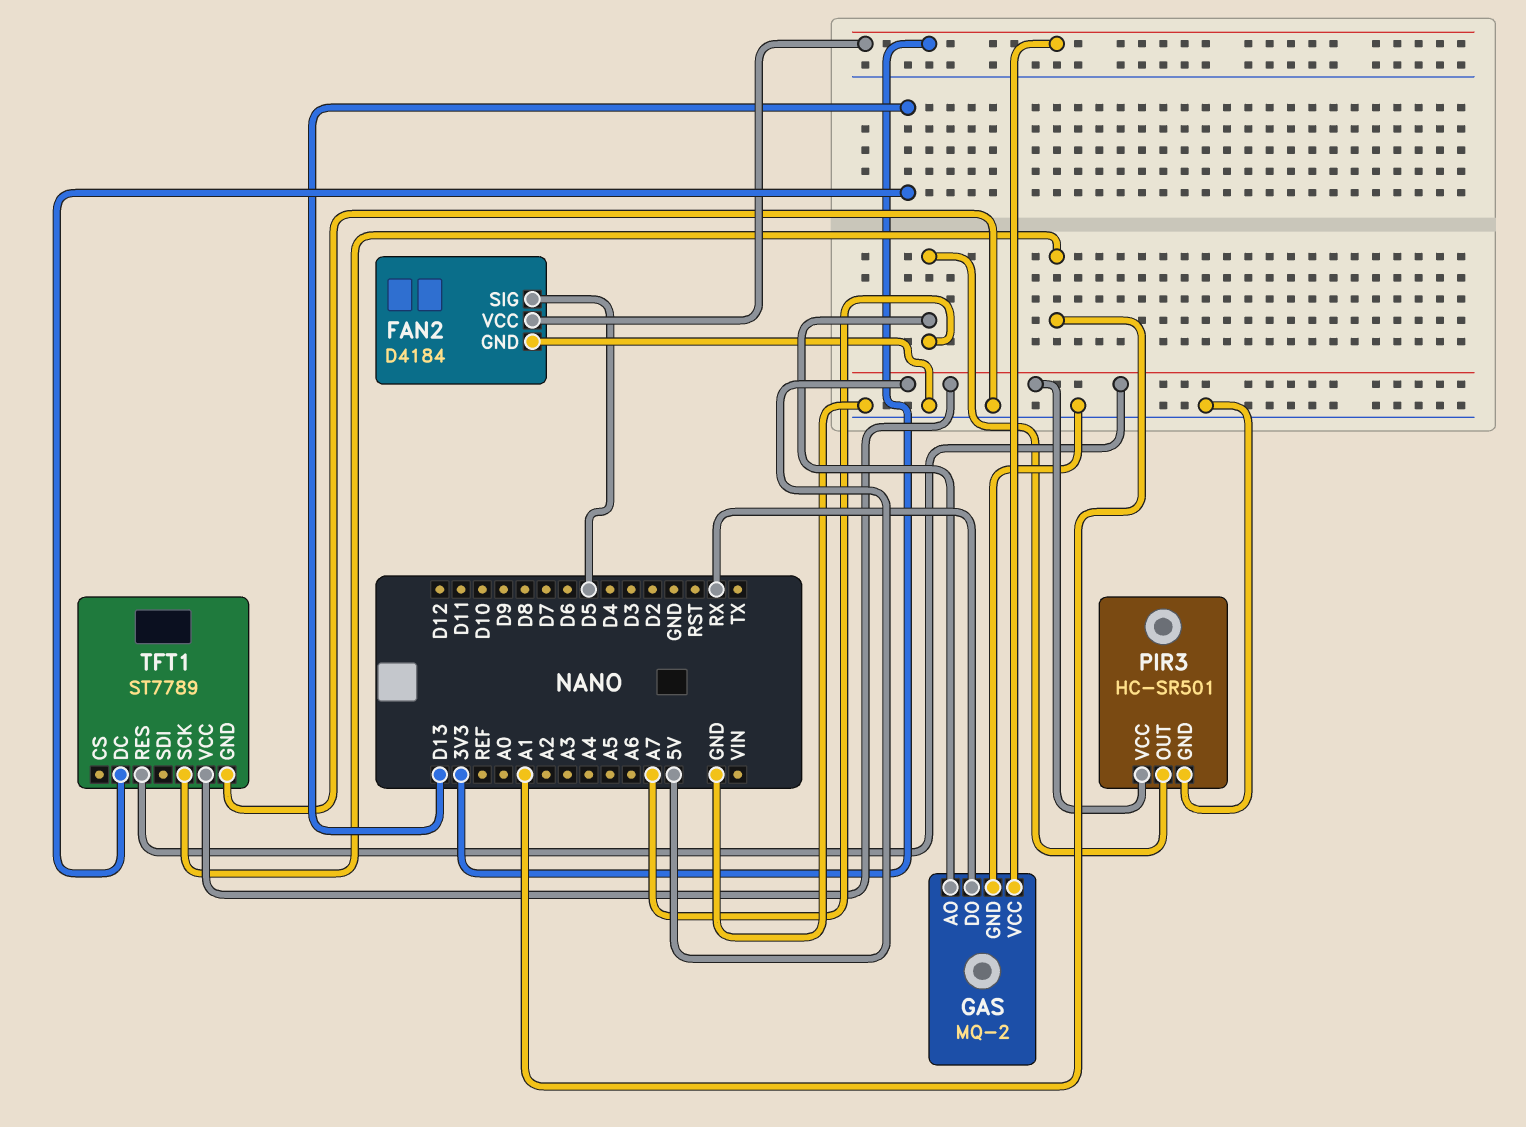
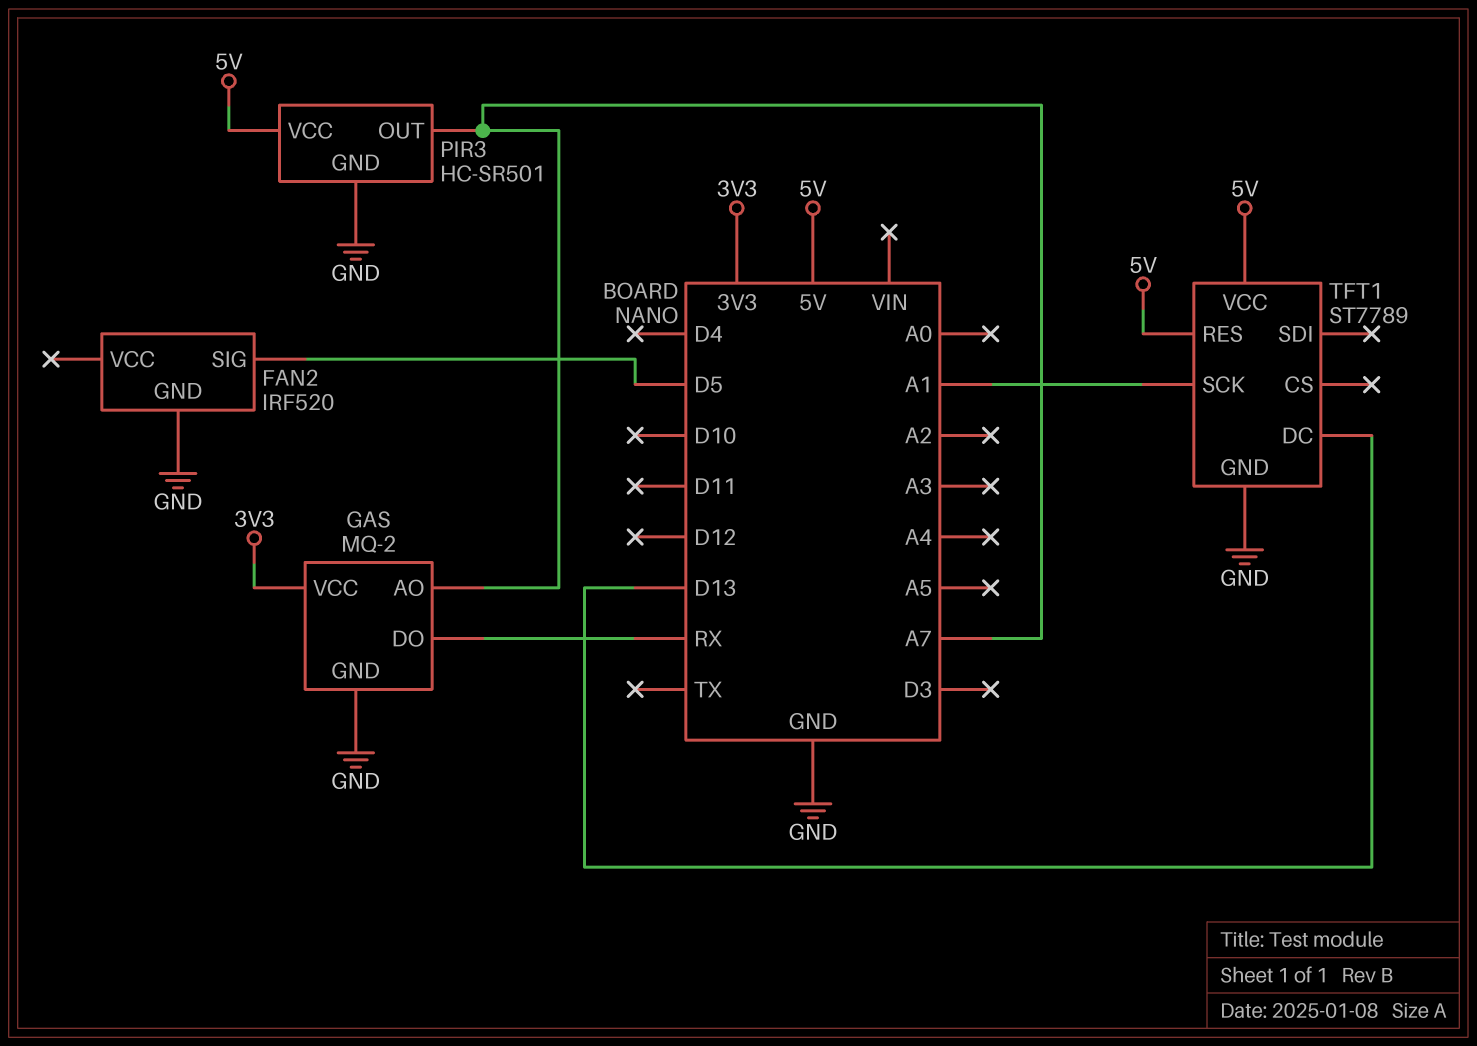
FAN2: D4184 -> IRF520
FAN2 pin VCC: 3V3 -> none

